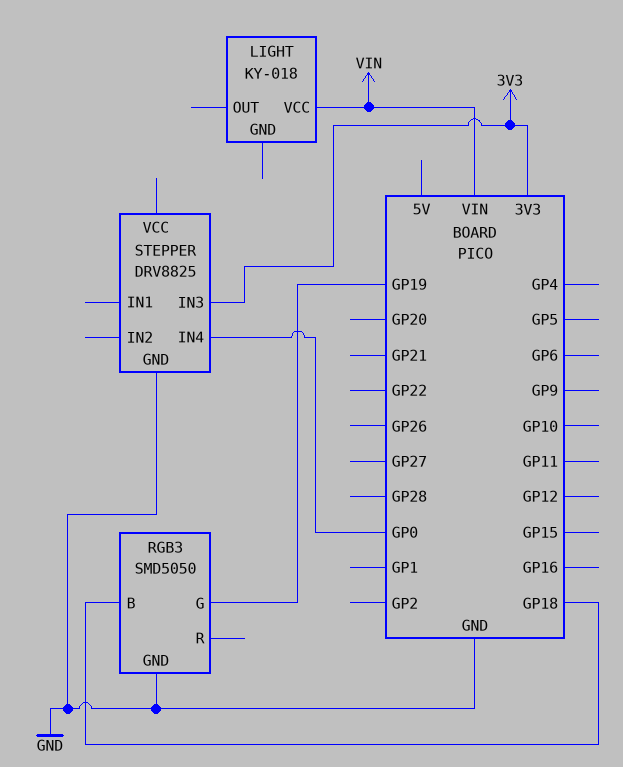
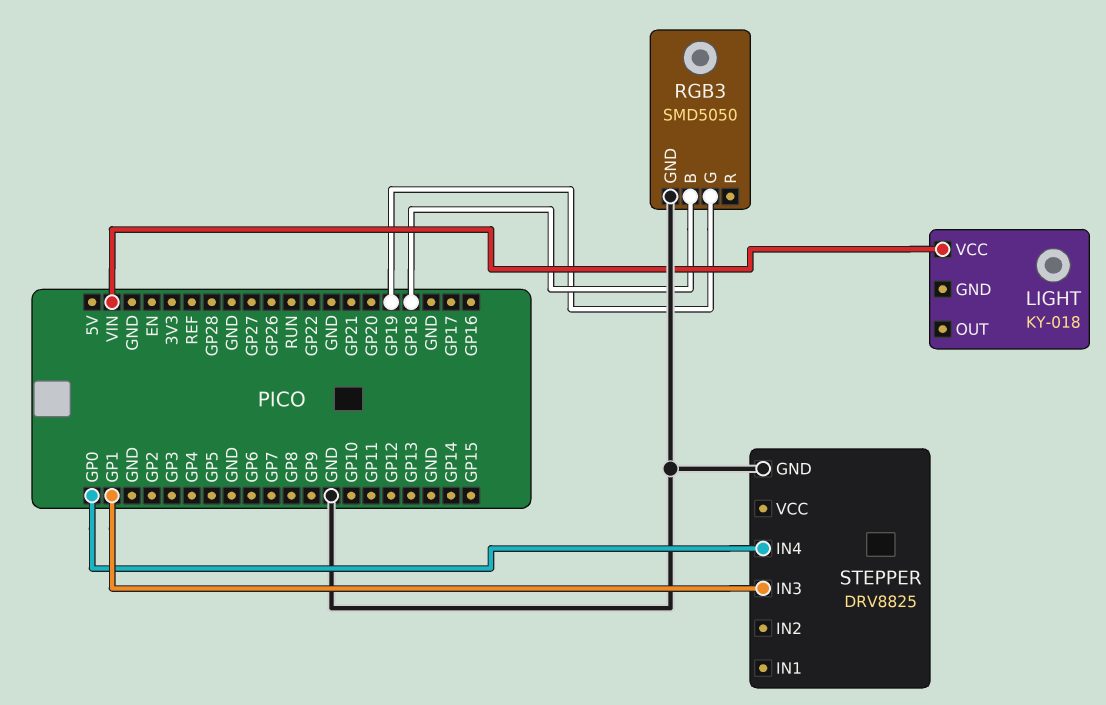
STEPPER pin IN3: 3V3 -> GP1

